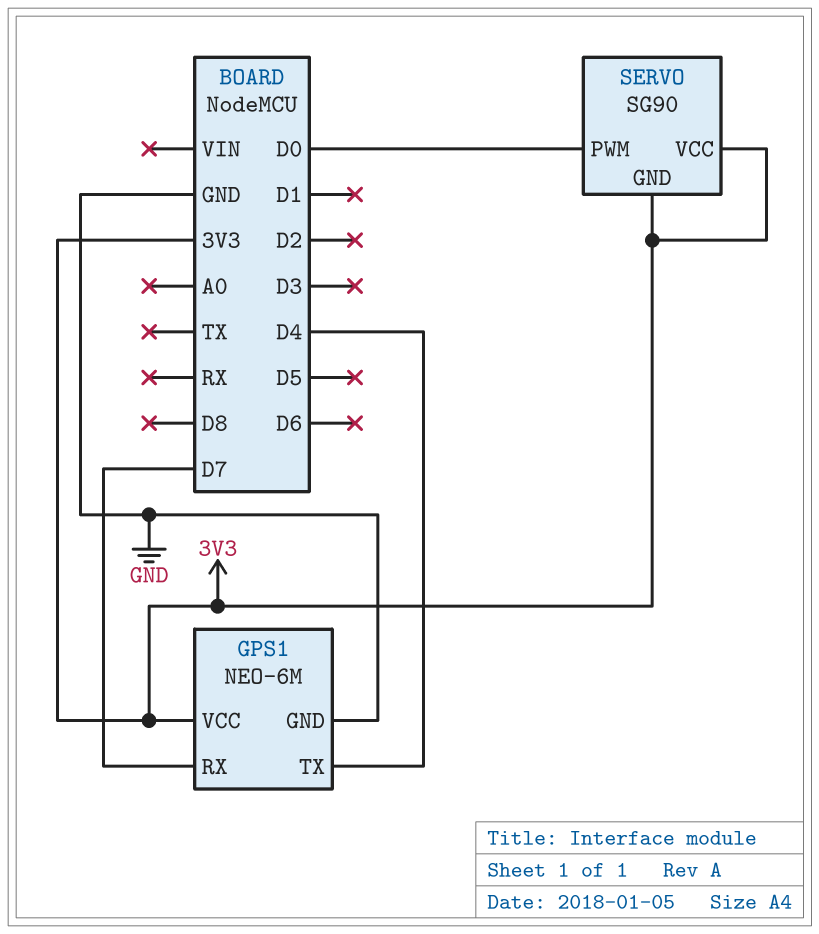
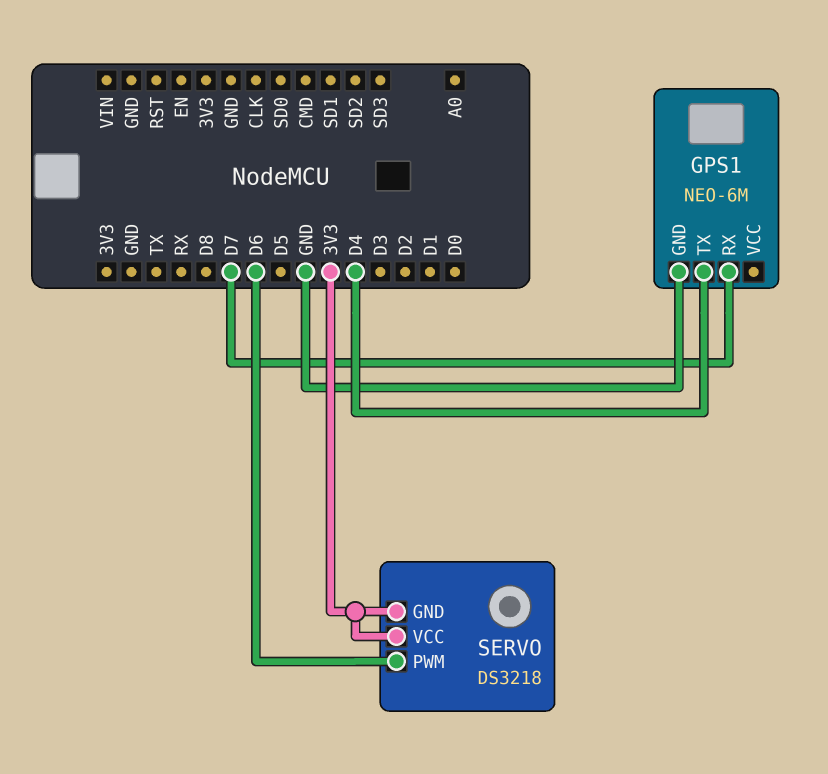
GPS1 pin VCC: 3V3 -> none
SERVO: SG90 -> DS3218
SERVO pin PWM: D0 -> D6

